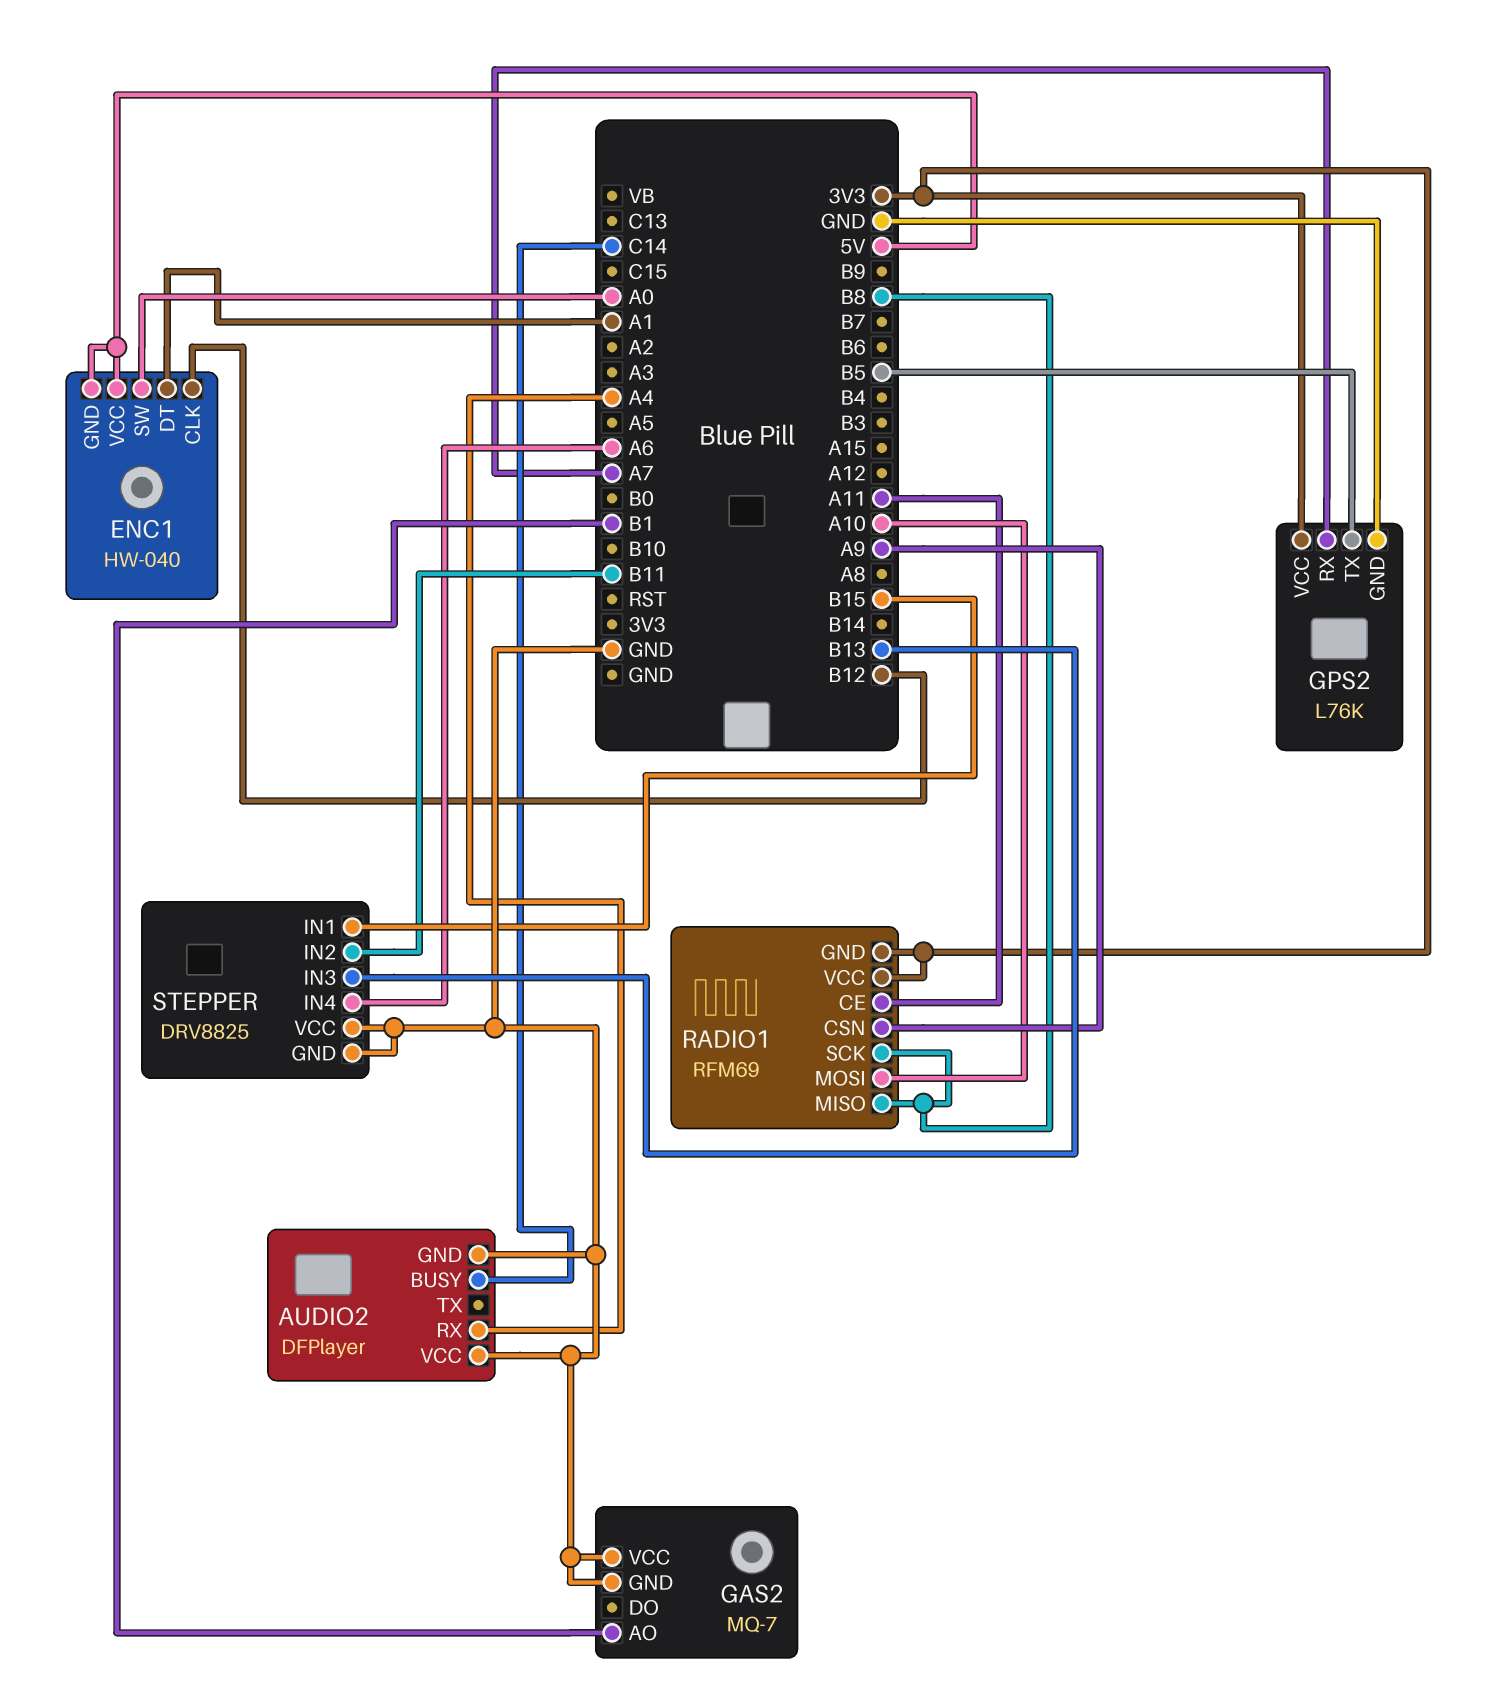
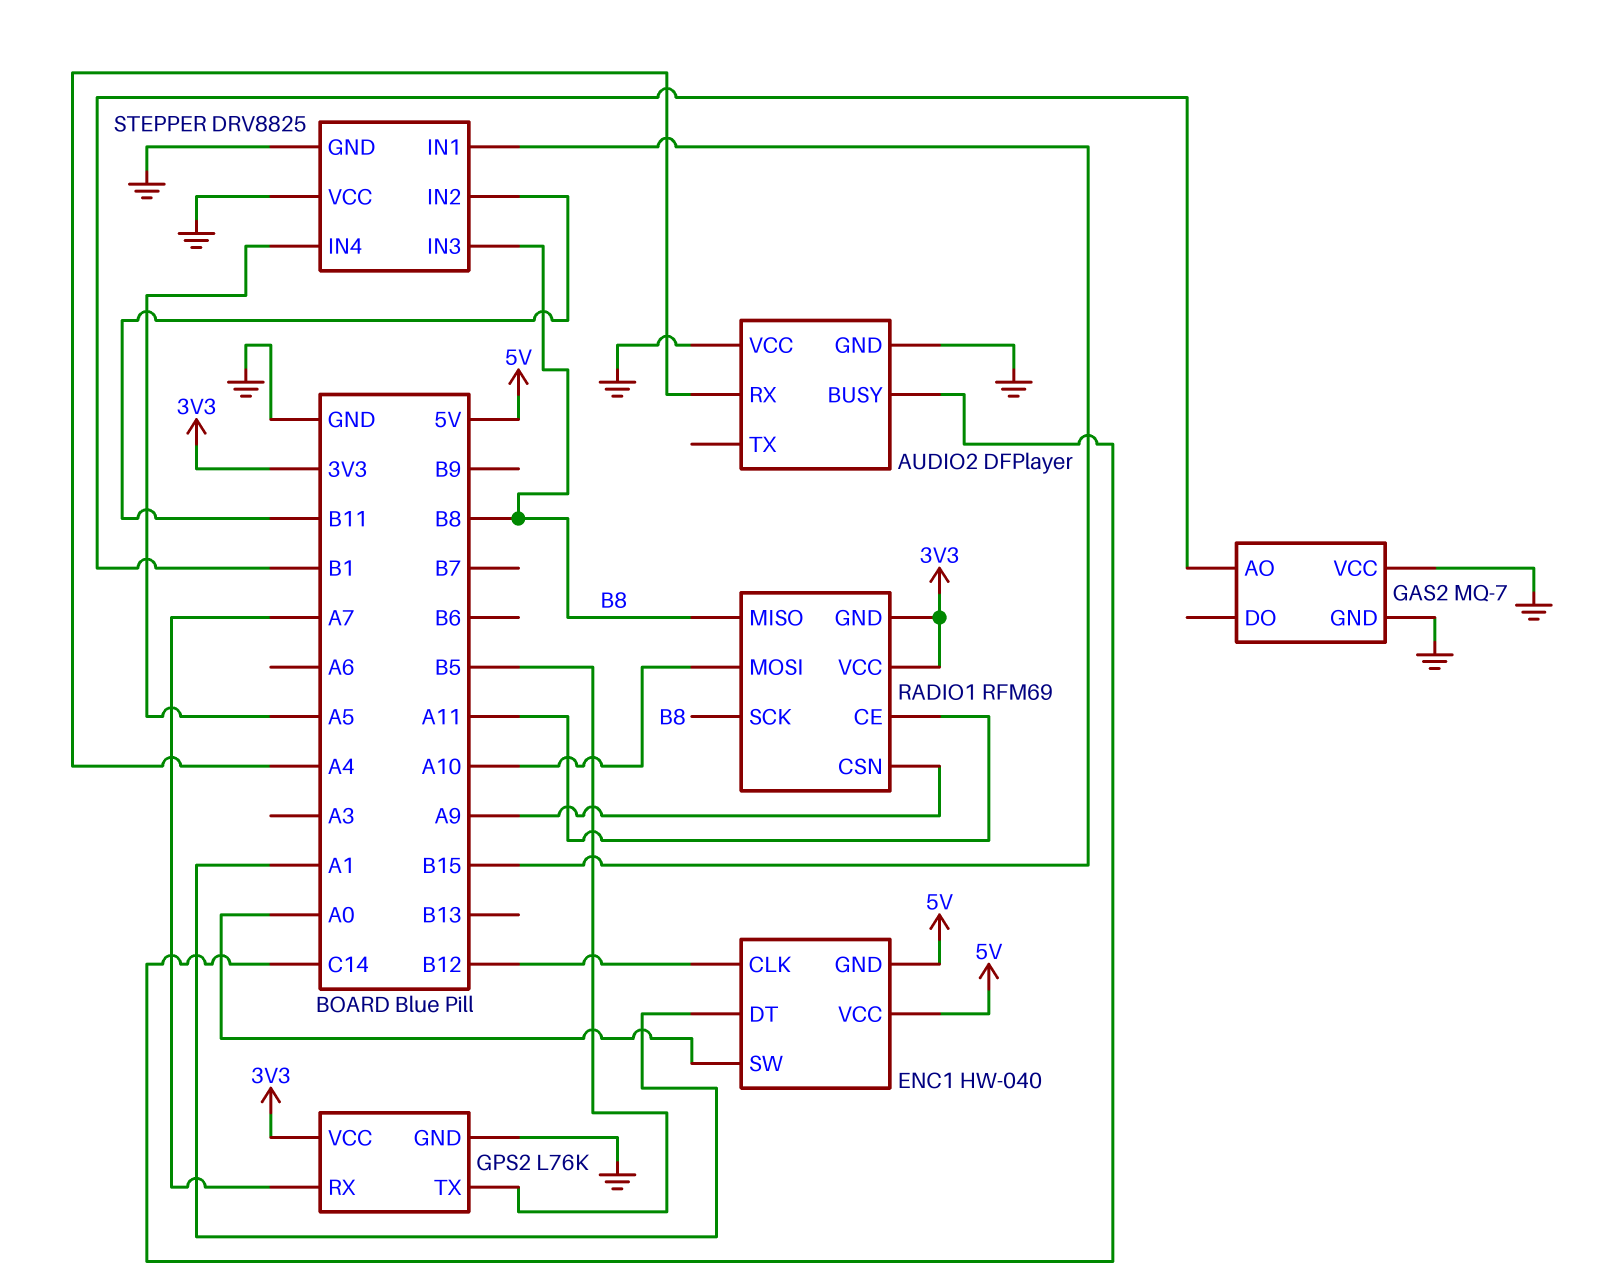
STEPPER pin IN3: B13 -> B8
STEPPER pin IN4: A6 -> A5

